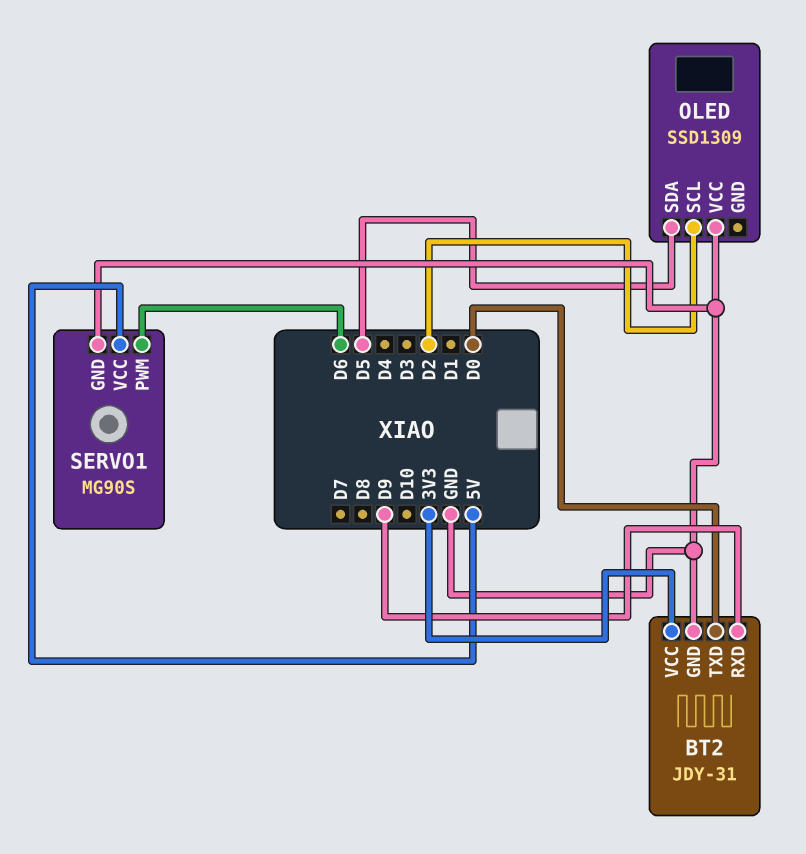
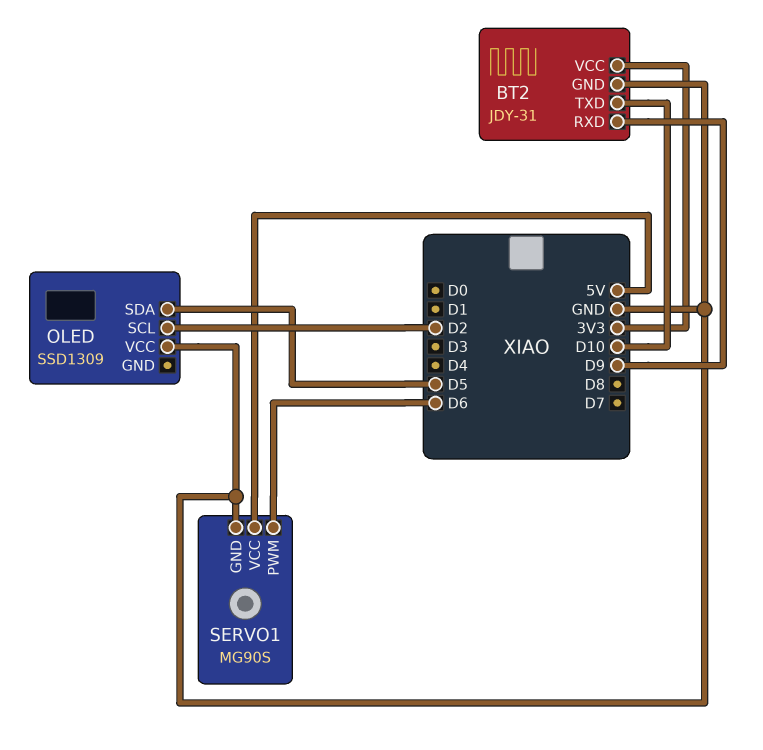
BT2 pin TXD: D0 -> D10

